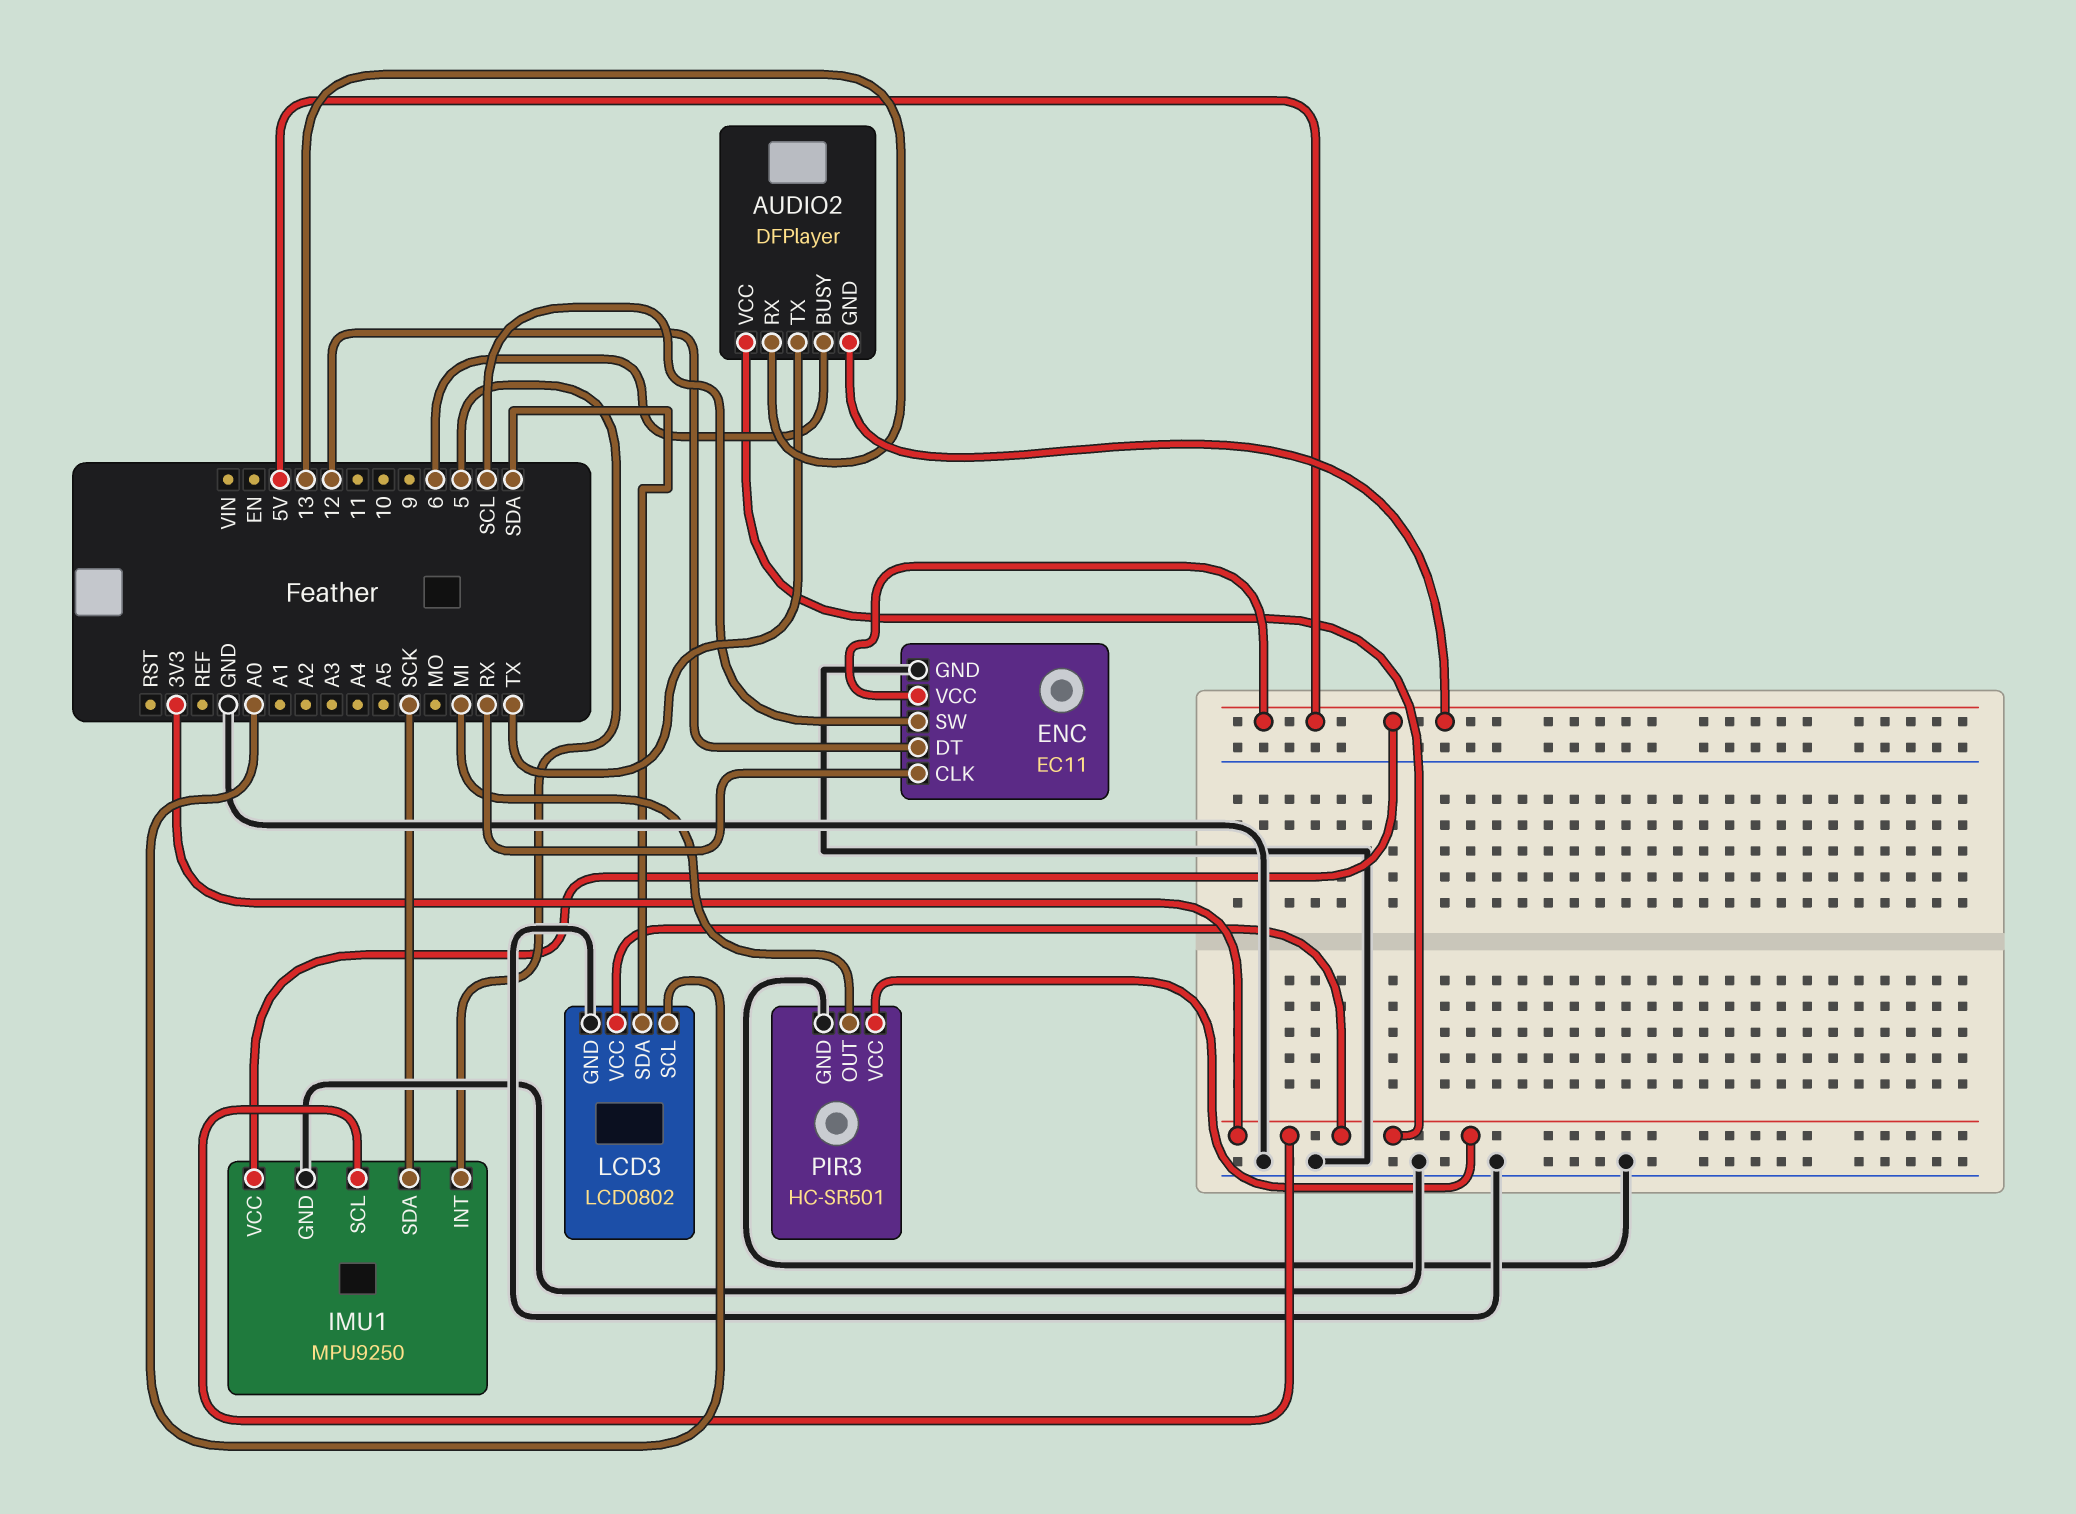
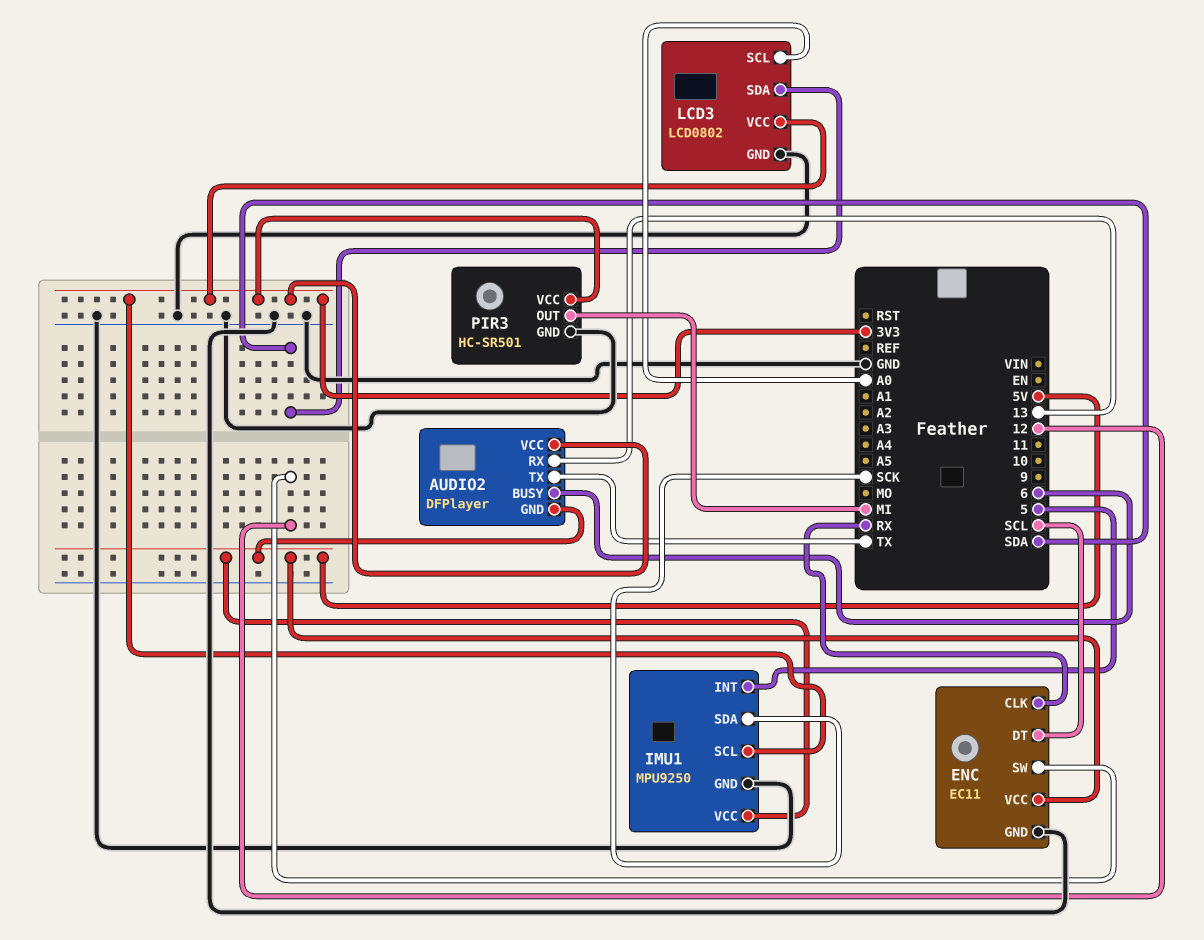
ENC pin DT: 12 -> SCL
ENC pin SW: SCL -> 12

